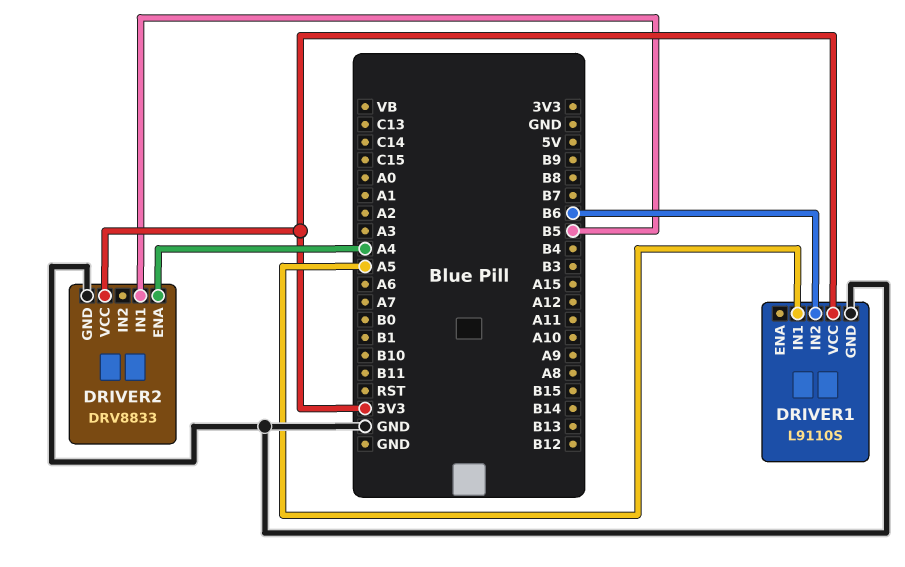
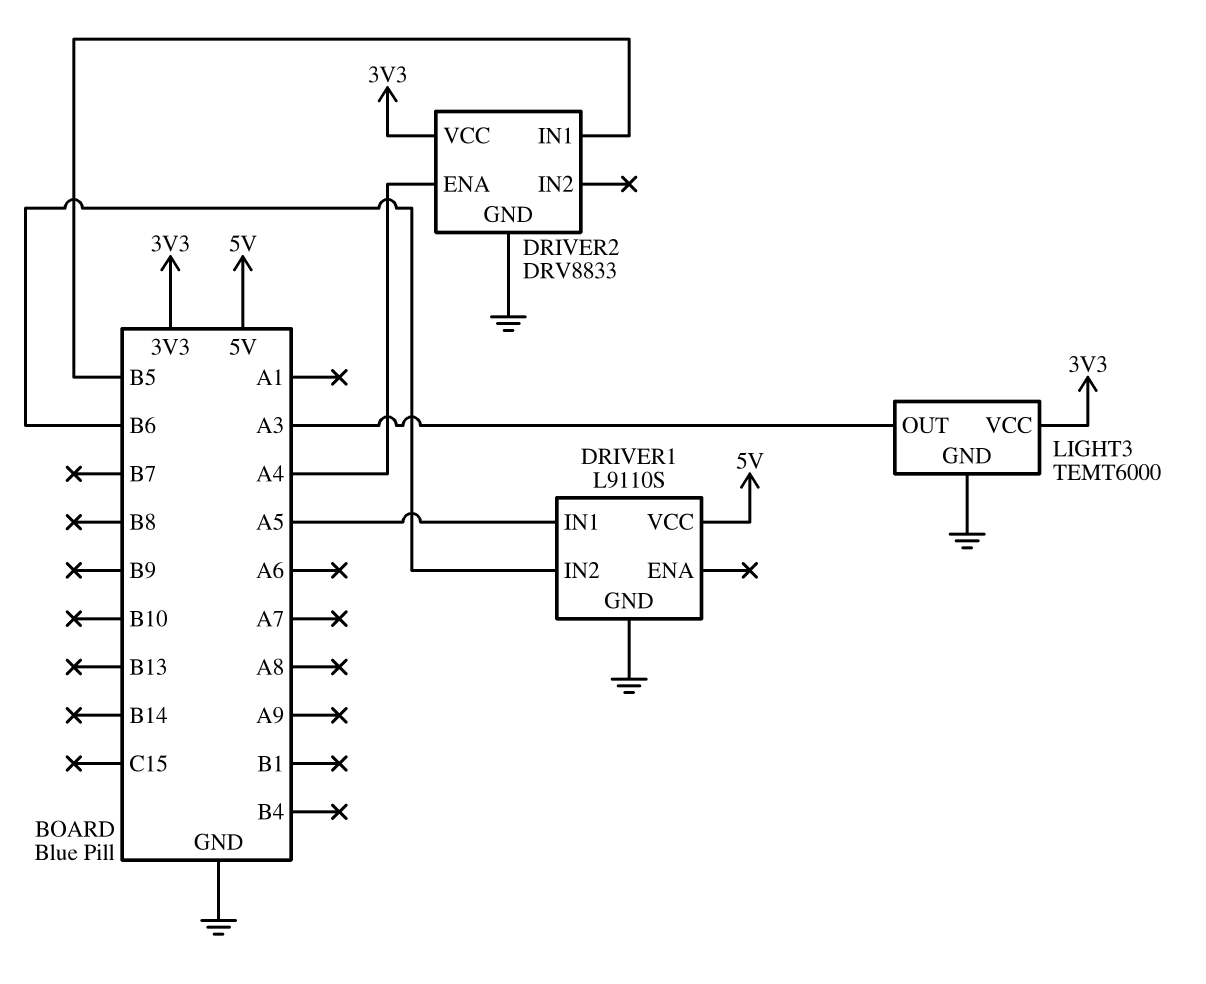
DRIVER1 pin VCC: 3V3 -> 5V
LIGHT3: none -> TEMT6000
LIGHT3 pin GND: none -> GND
LIGHT3 pin OUT: none -> A3
LIGHT3 pin VCC: none -> 3V3

